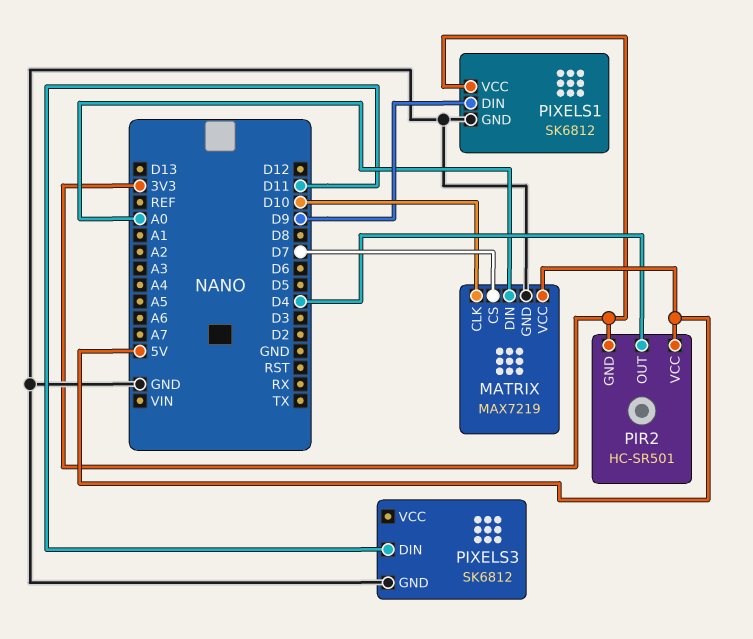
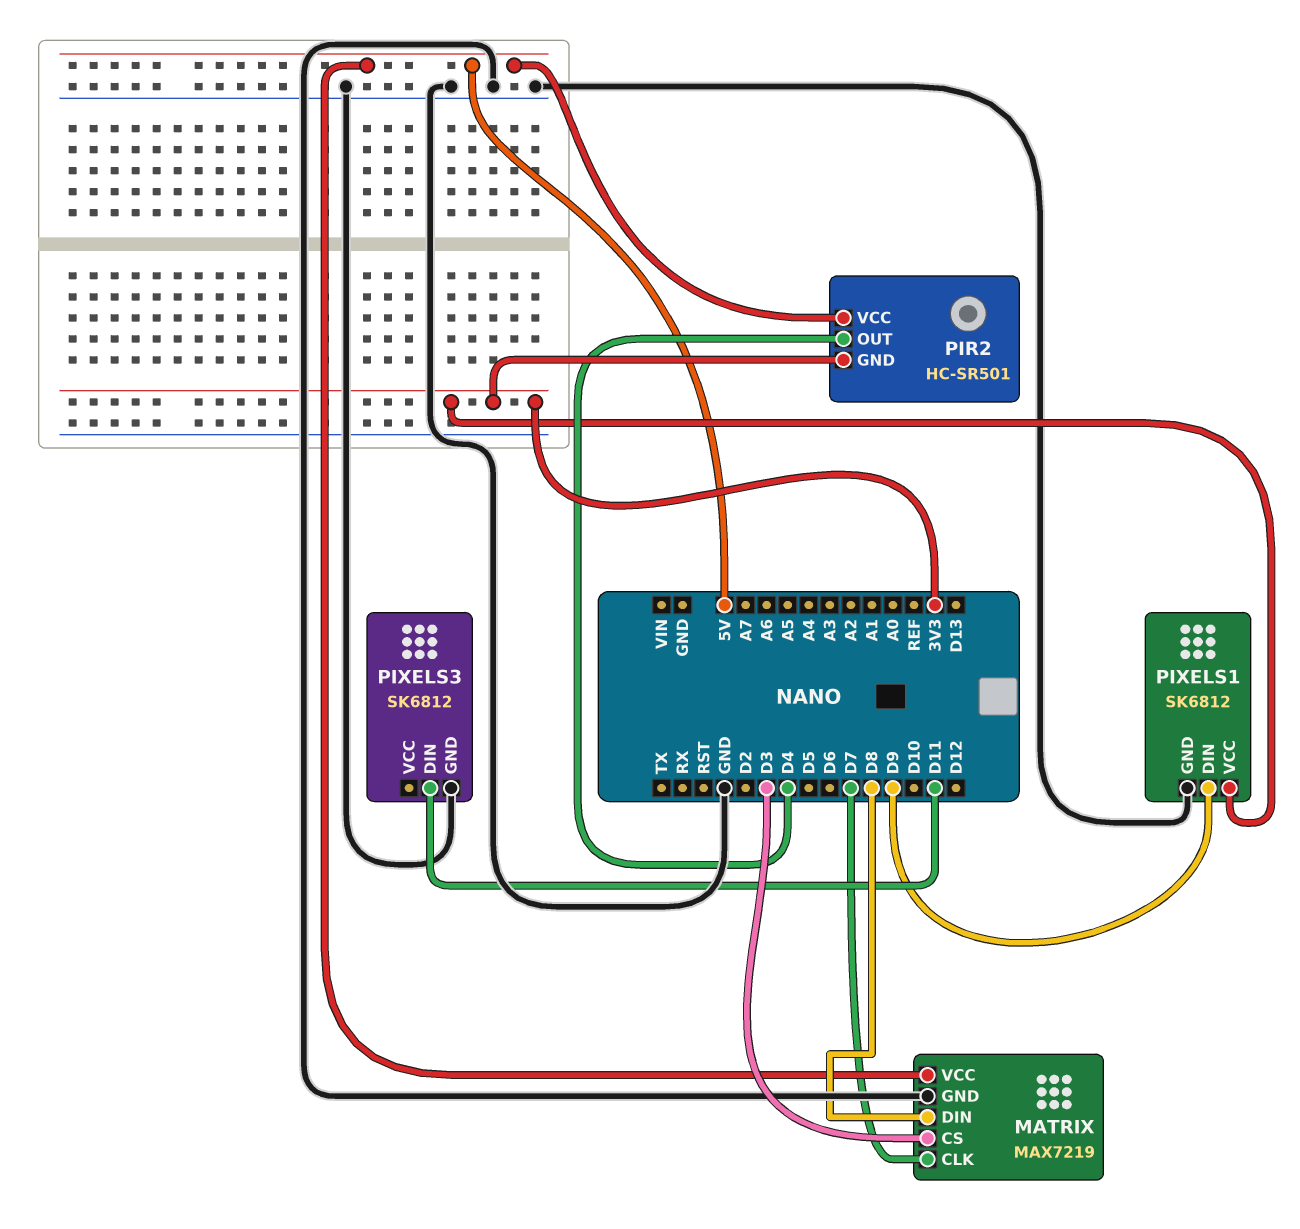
MATRIX pin CLK: D10 -> D7
MATRIX pin CS: D7 -> D3
MATRIX pin DIN: A0 -> D8

